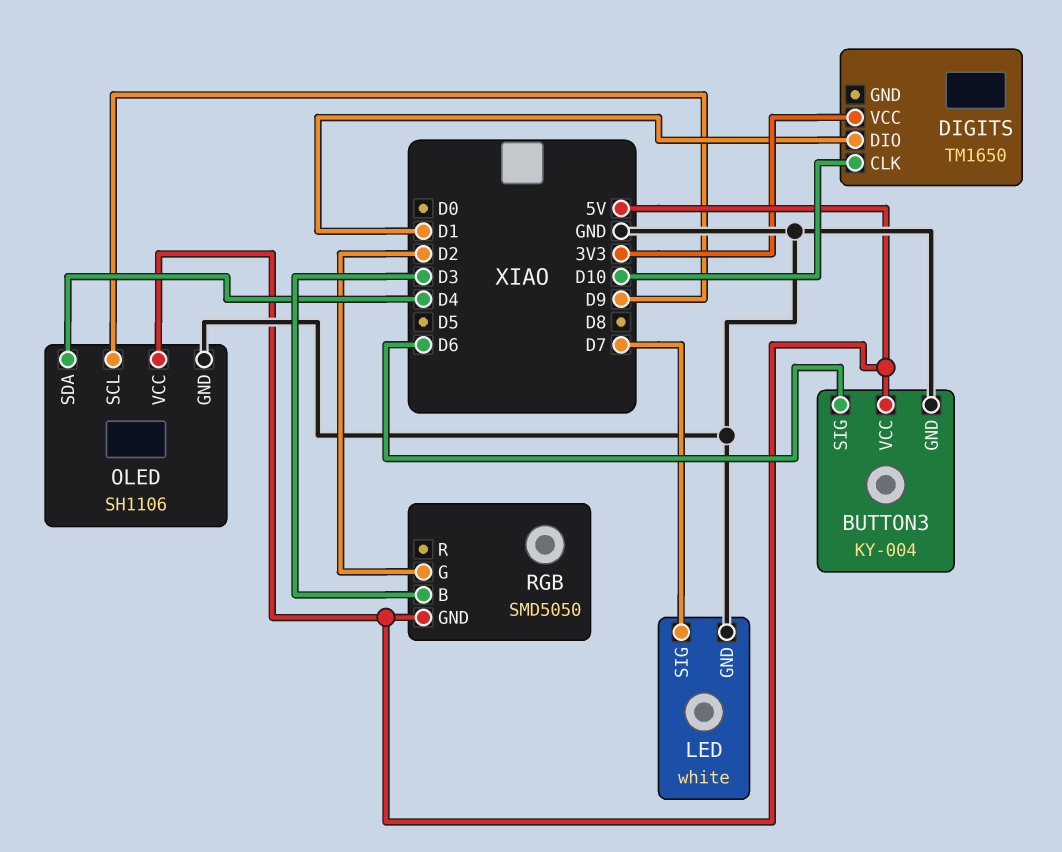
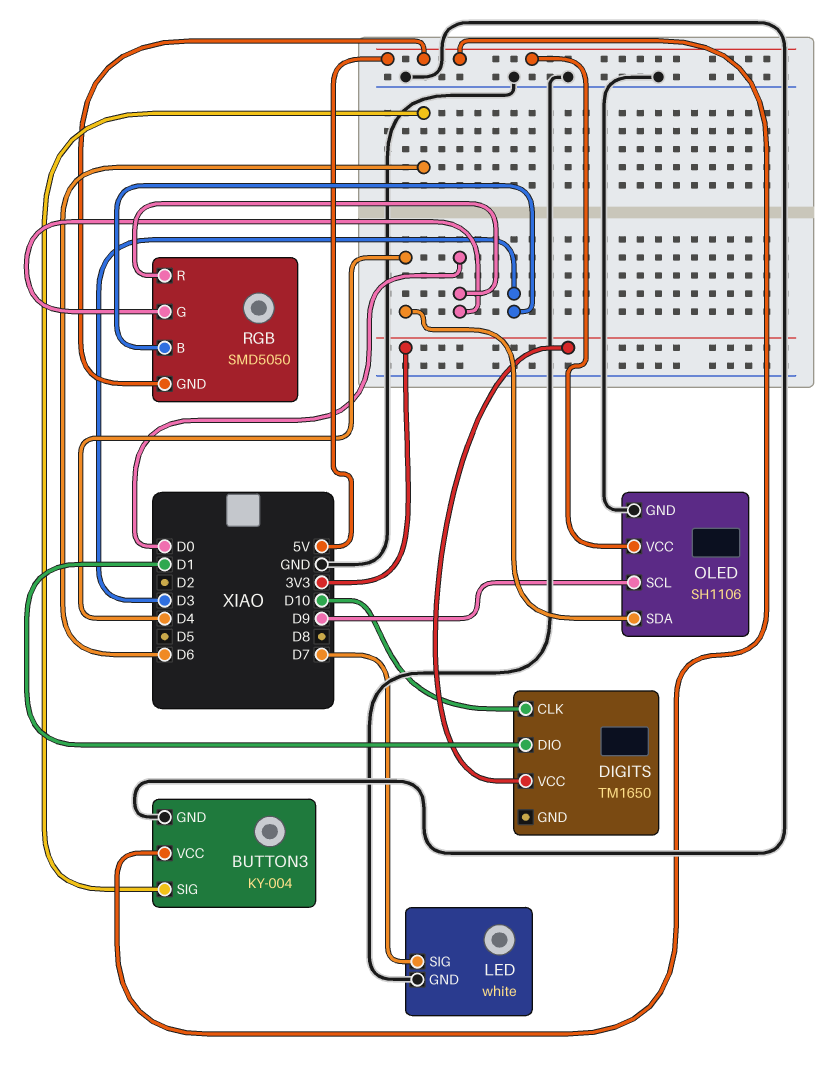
RGB pin G: D2 -> D0
RGB pin R: none -> D0

